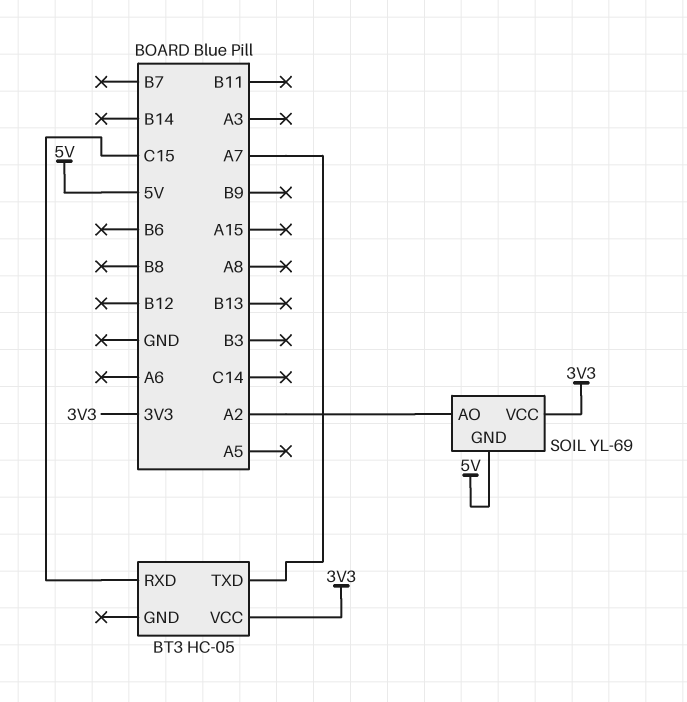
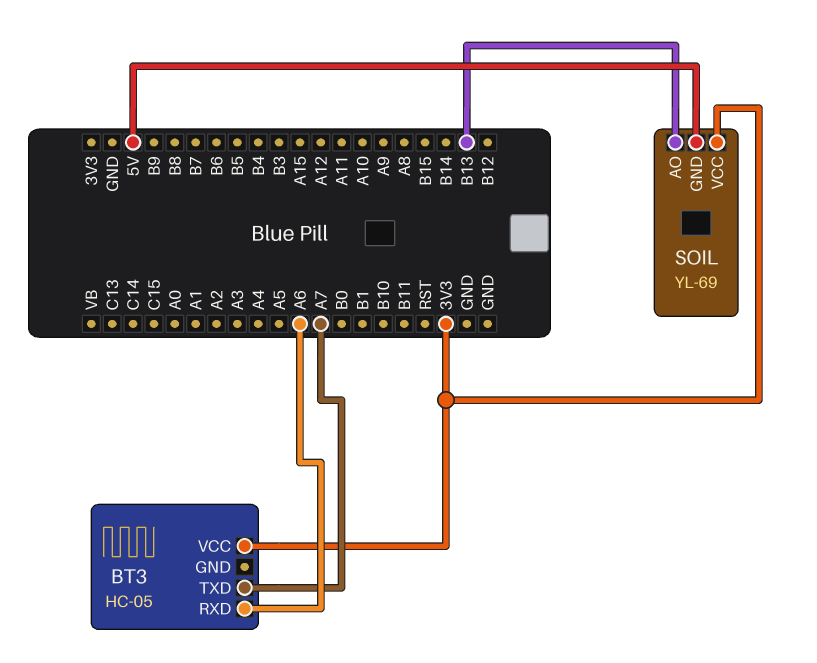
BT3 pin RXD: C15 -> A6
SOIL pin AO: A2 -> B13

